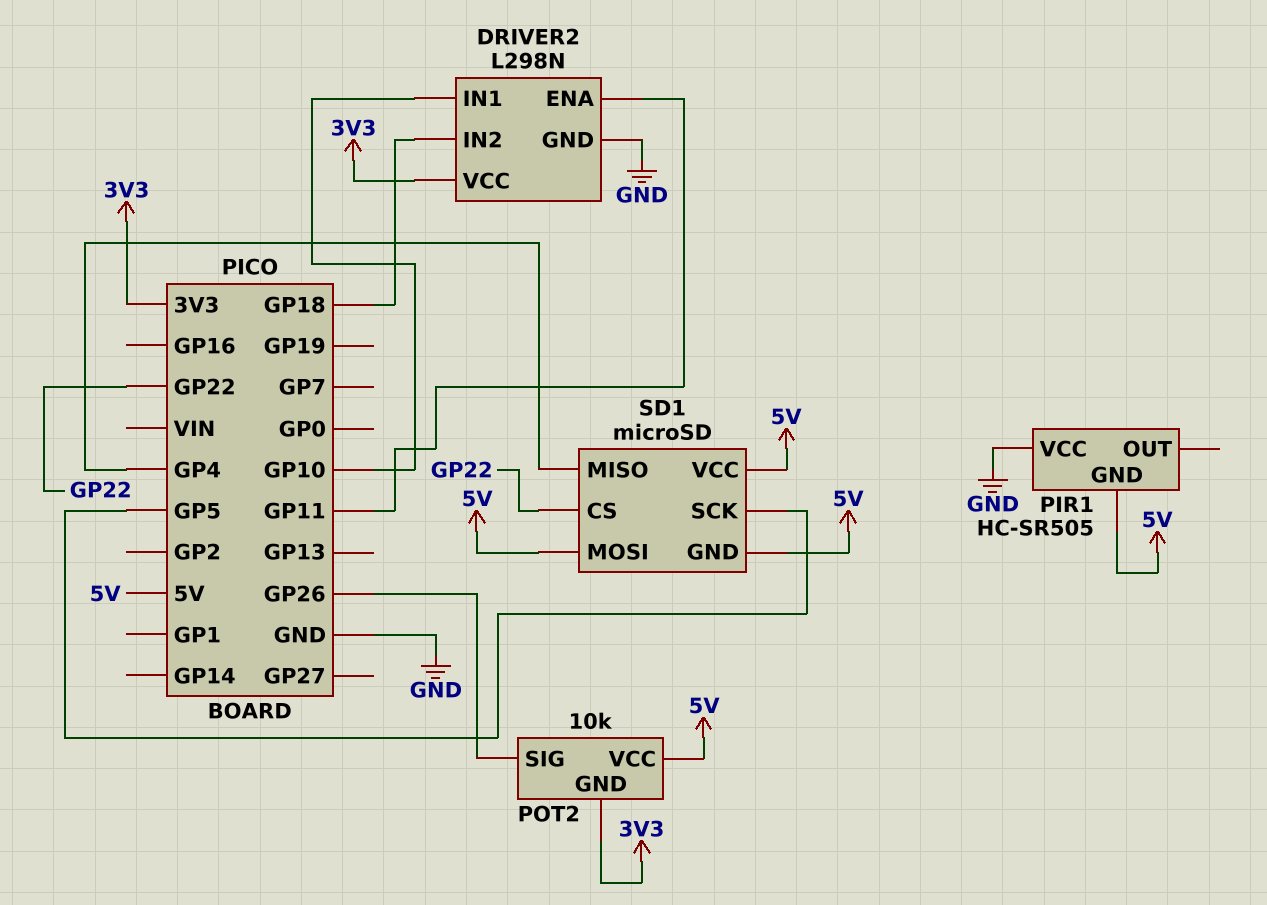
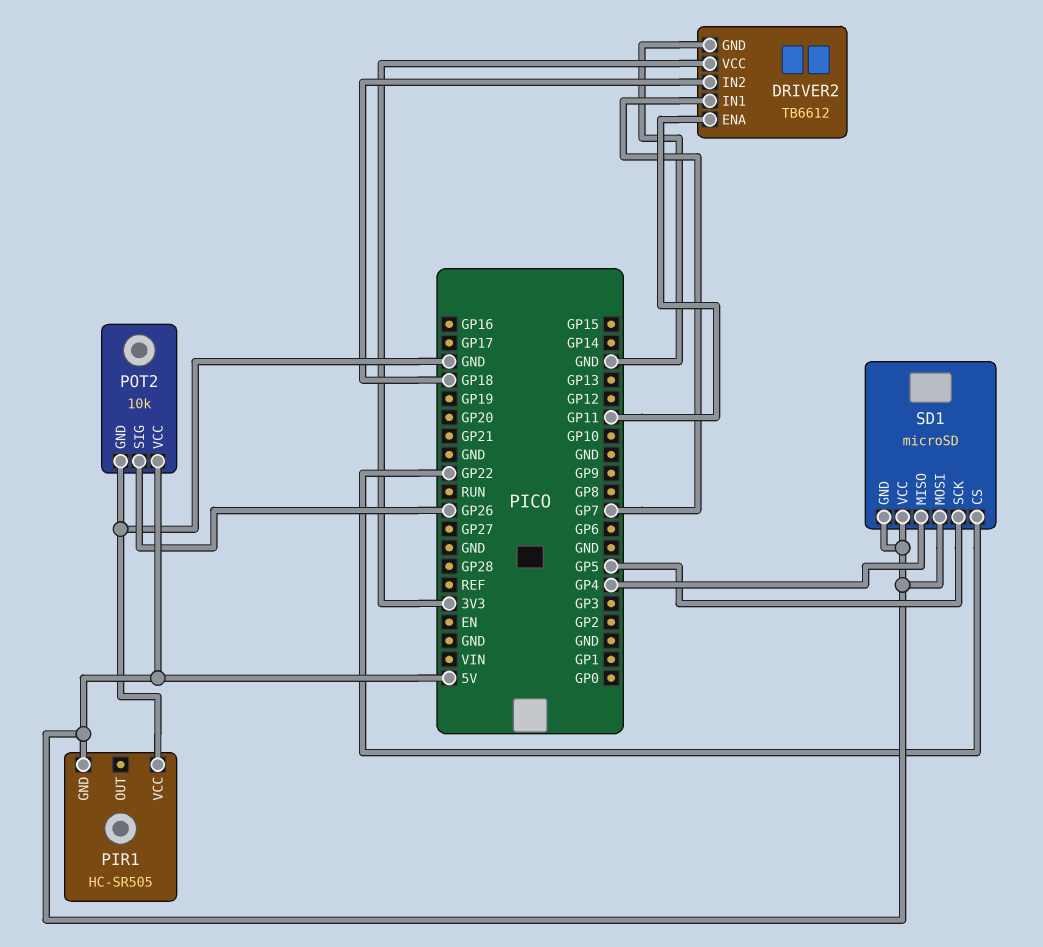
DRIVER2: L298N -> TB6612
DRIVER2 pin IN1: GP10 -> GP7
POT2 pin GND: 3V3 -> GND

